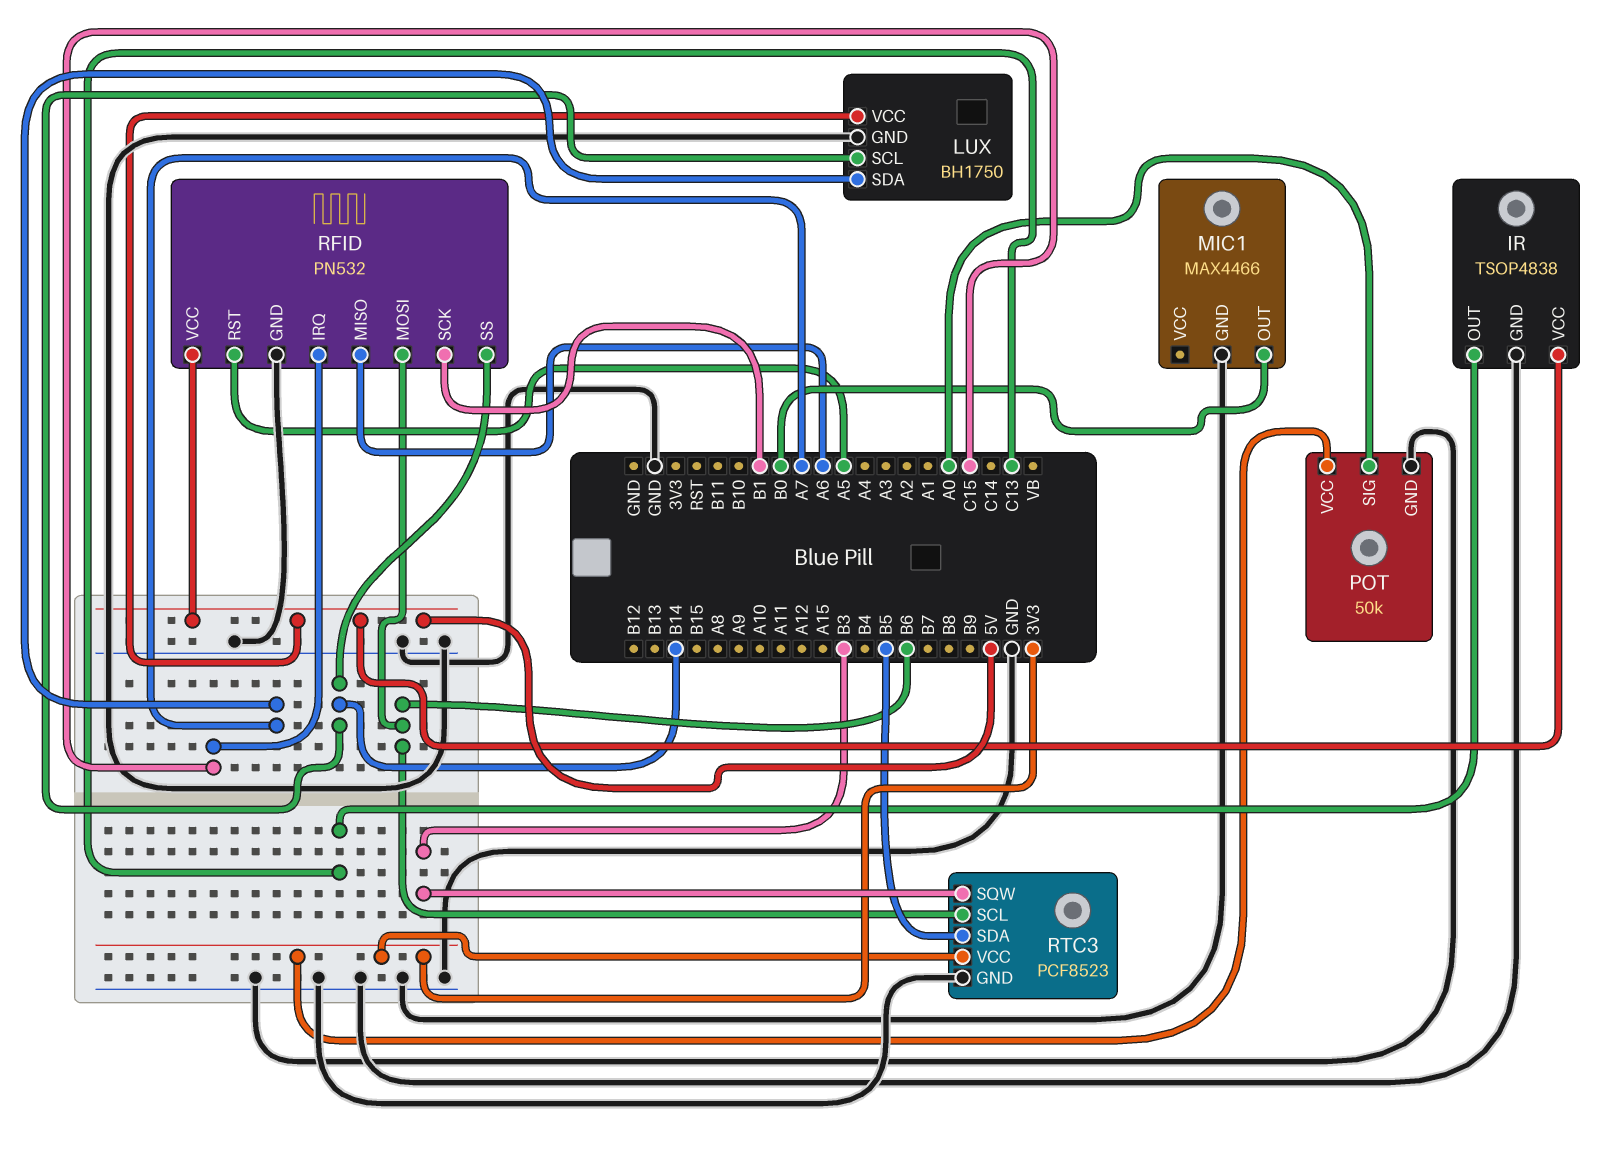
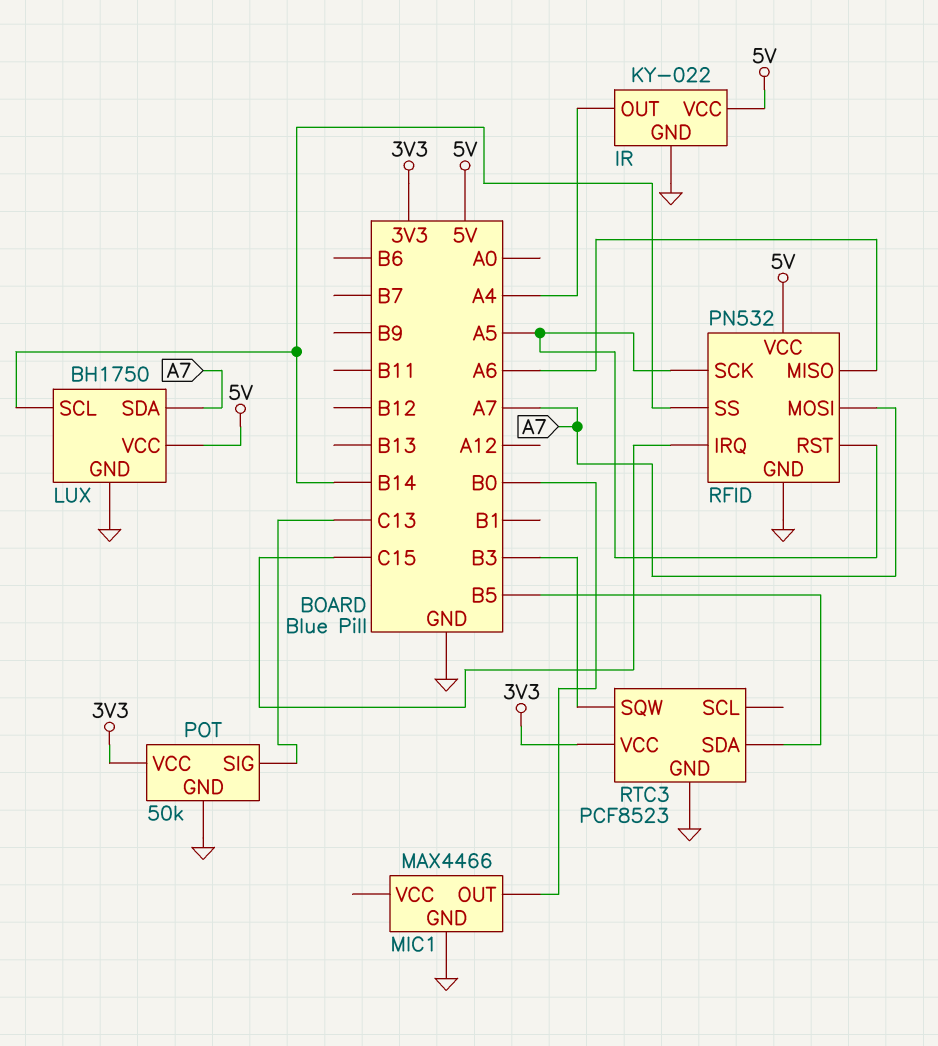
IR: TSOP4838 -> KY-022
IR pin OUT: C13 -> A4
POT pin SIG: A0 -> C13
RFID pin MOSI: B6 -> A7
RFID pin SCK: B1 -> A5
RTC3 pin SCL: B6 -> none

